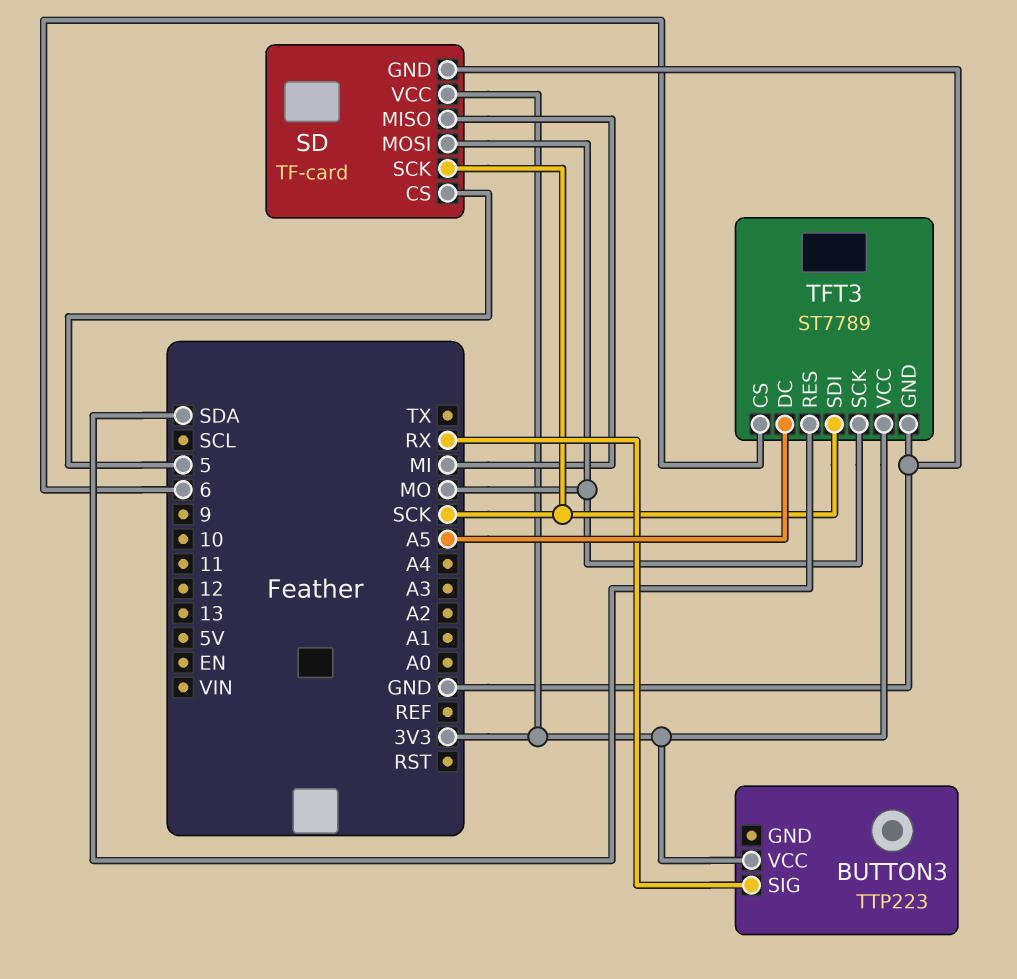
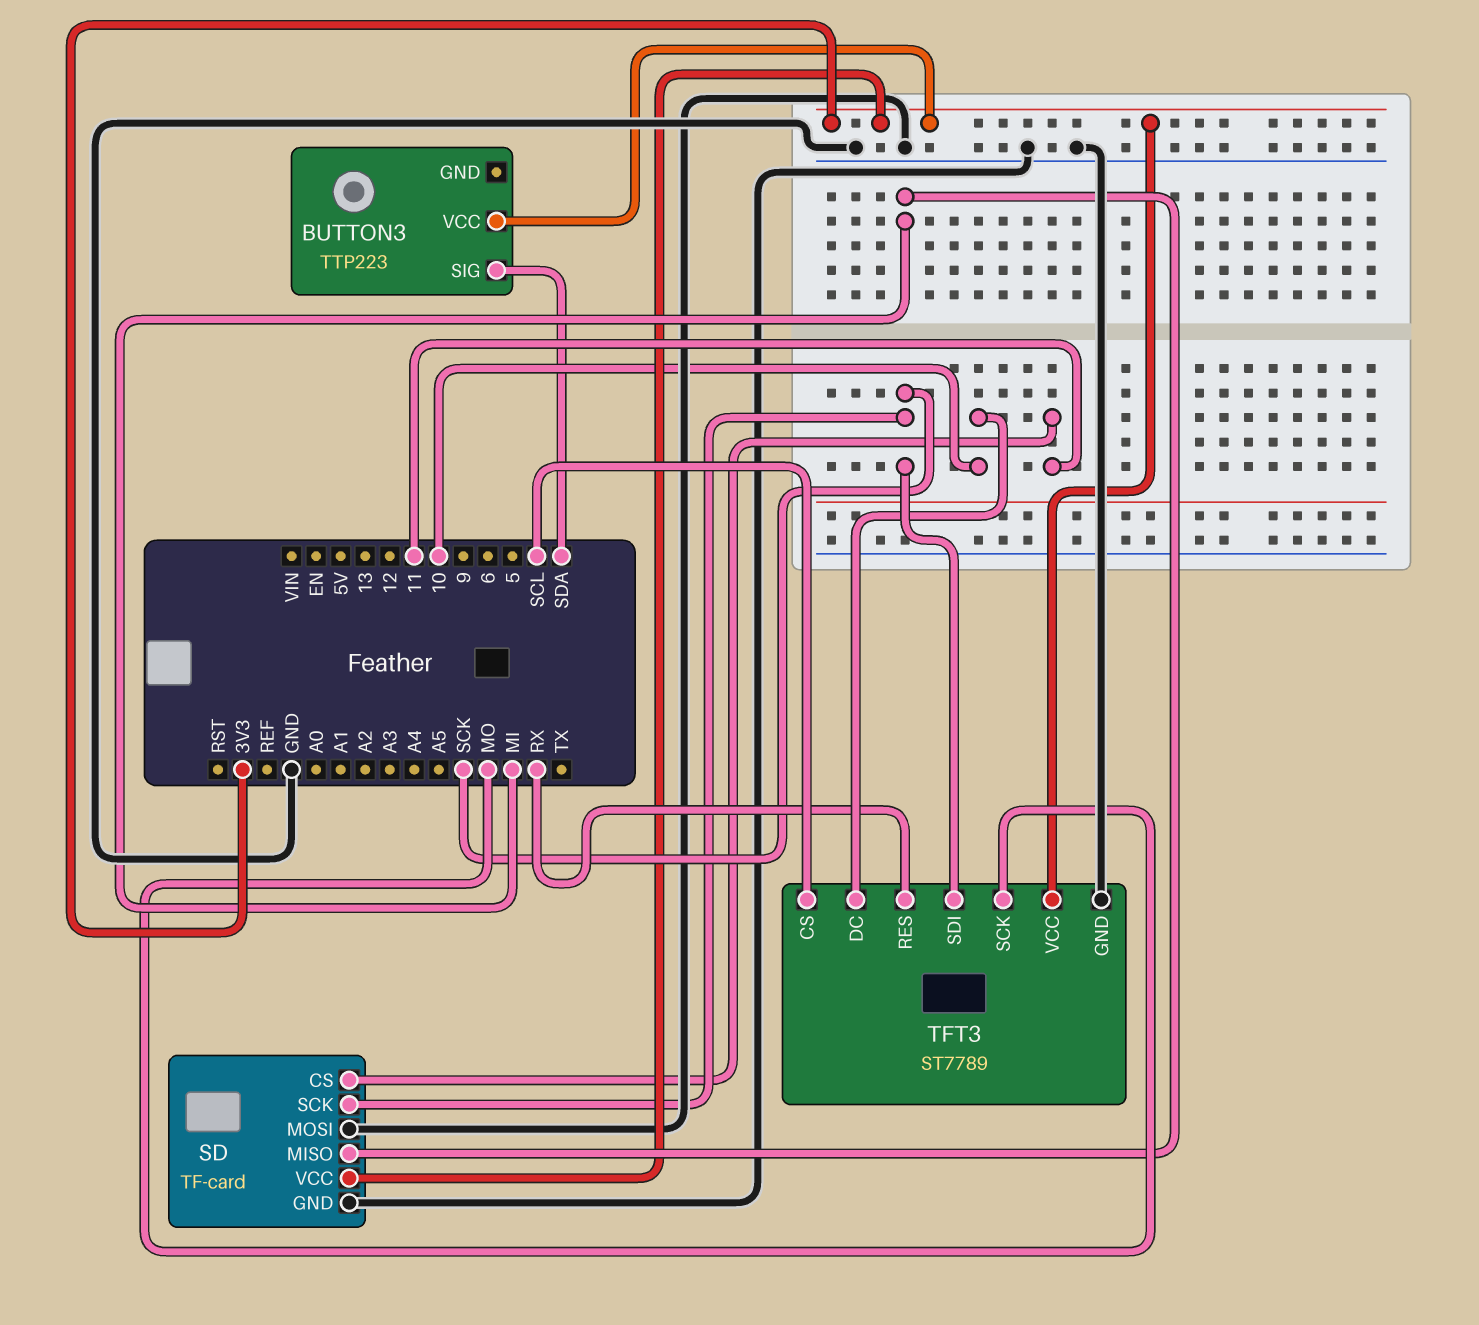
BUTTON3 pin SIG: RX -> SDA
SD pin CS: 5 -> 11
SD pin MOSI: MO -> GND
TFT3 pin CS: 6 -> SCL
TFT3 pin DC: A5 -> 10
TFT3 pin RES: SDA -> RX

